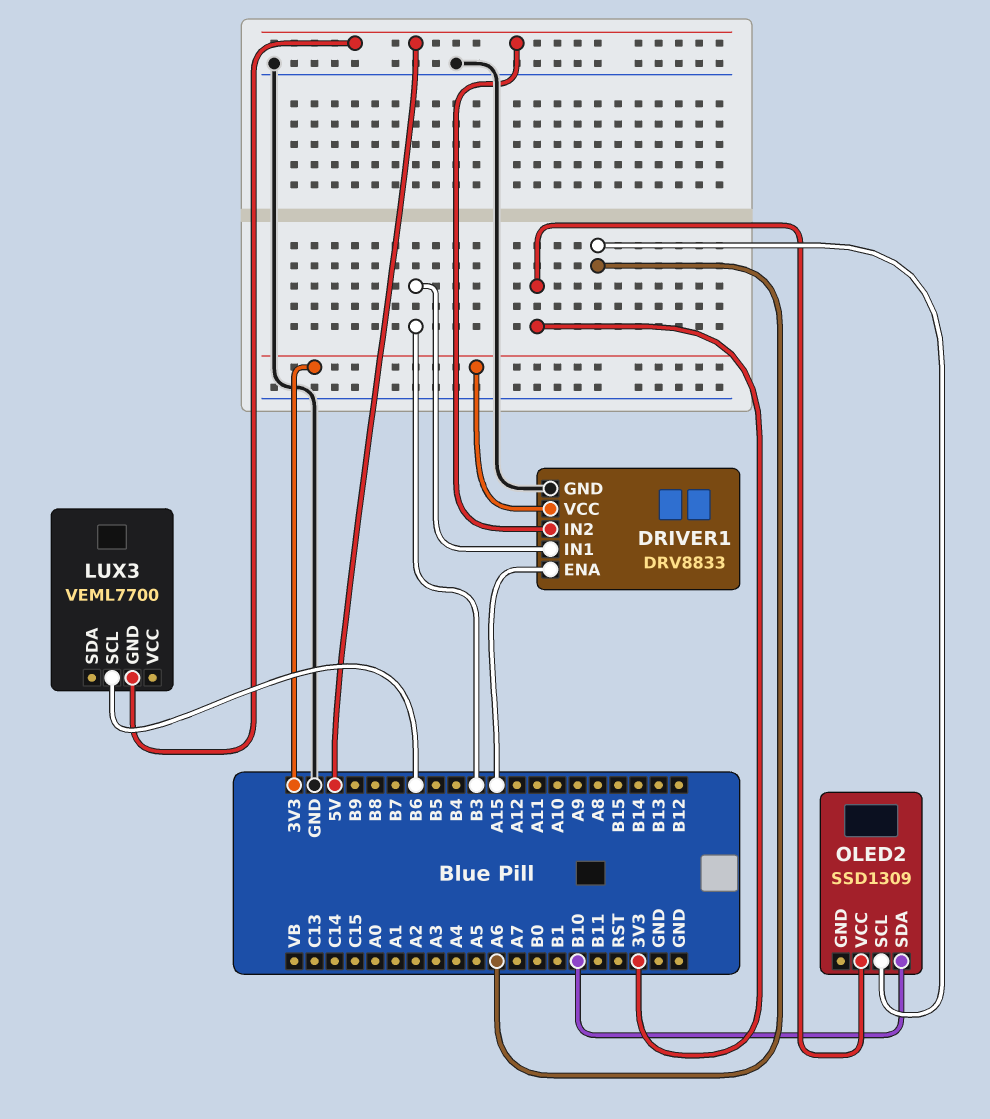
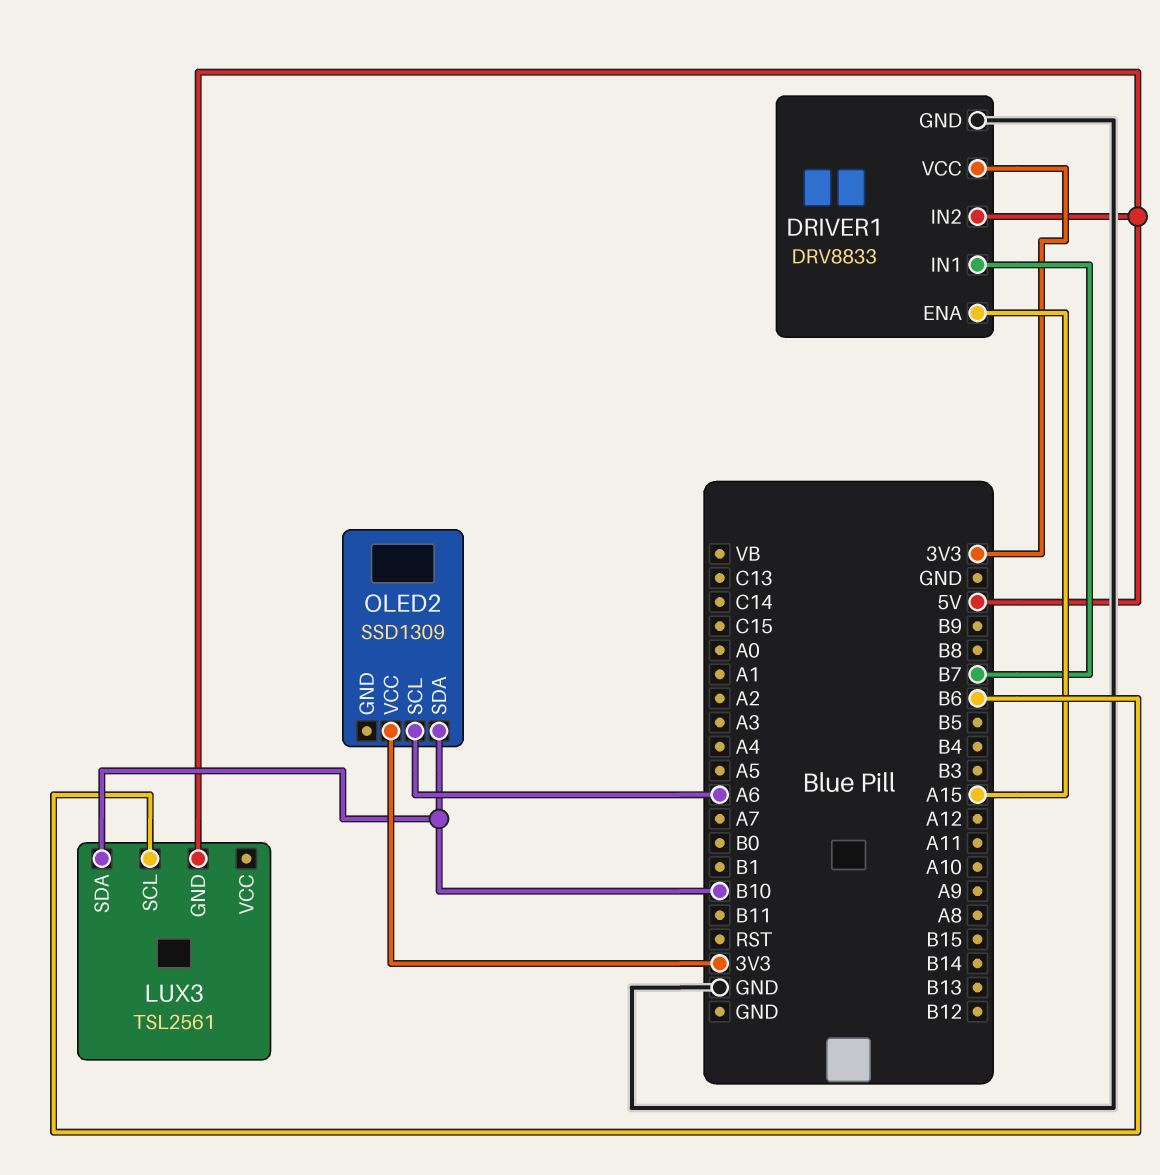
DRIVER1 pin IN1: B3 -> B7
LUX3: VEML7700 -> TSL2561
LUX3 pin SDA: none -> B10

